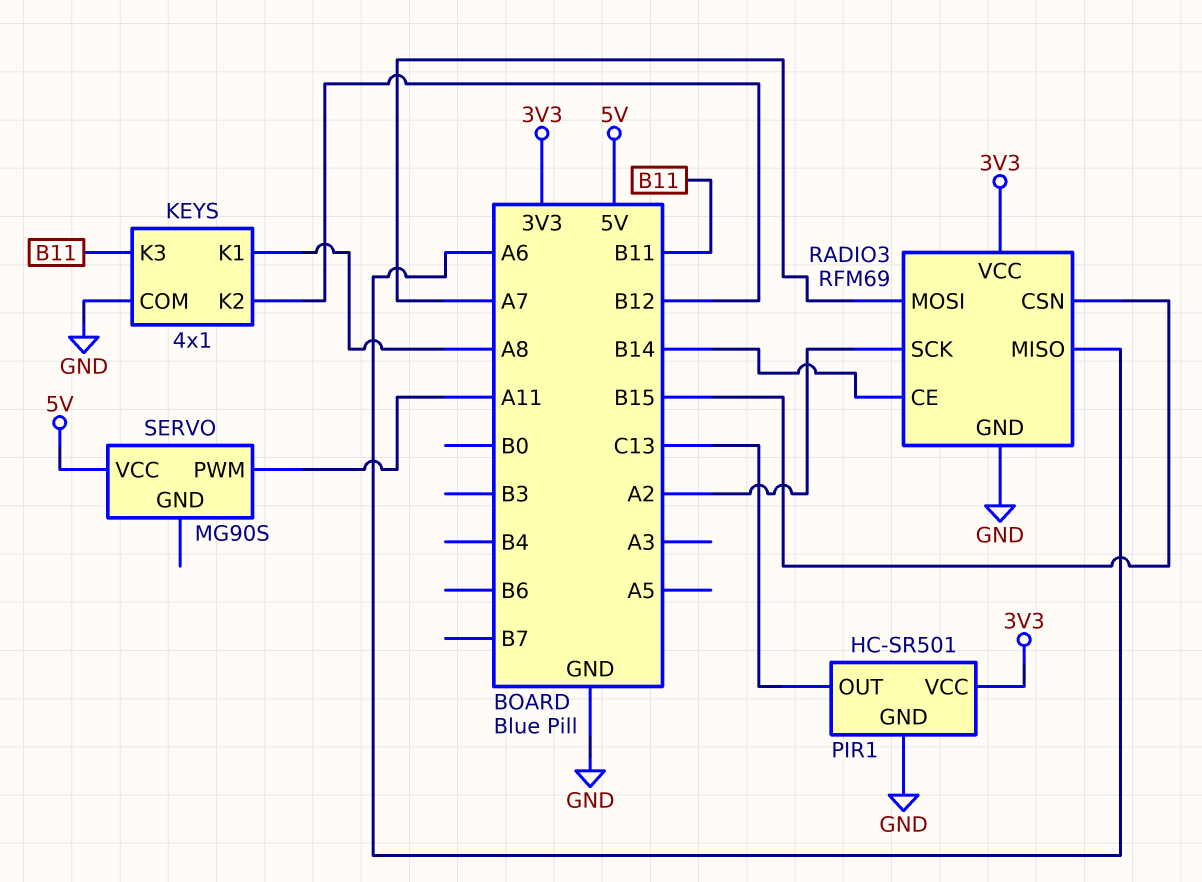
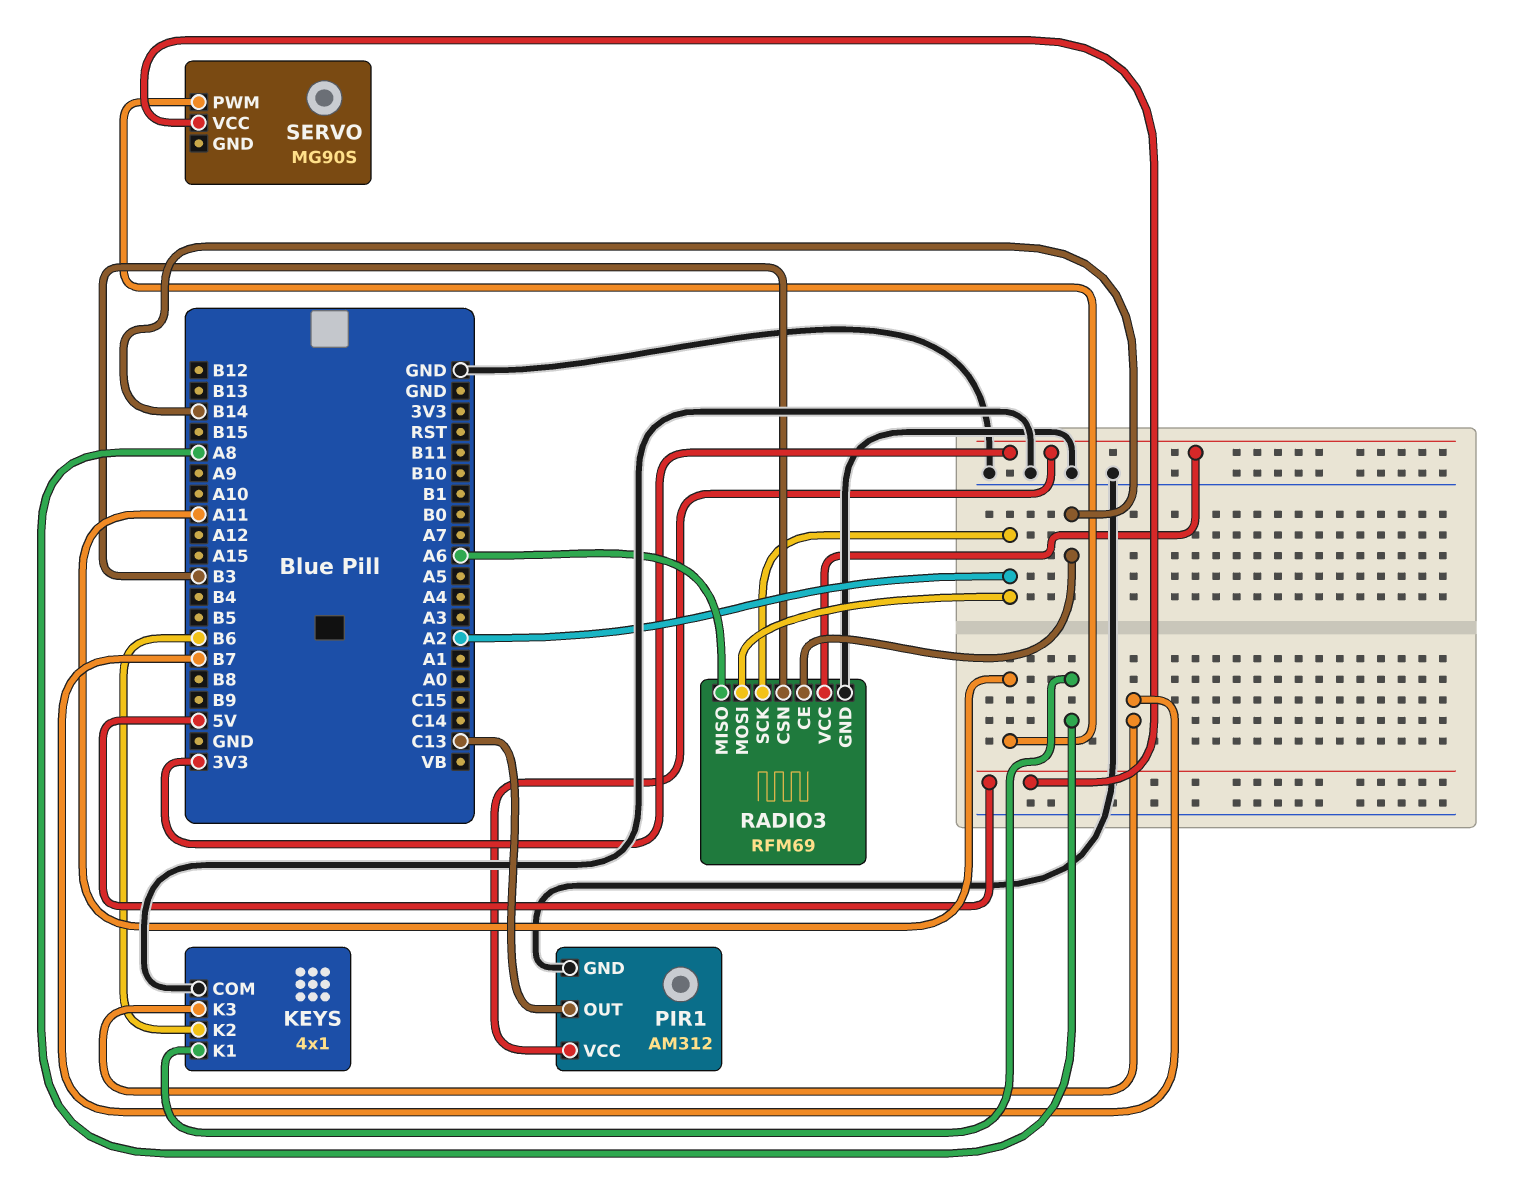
KEYS pin K2: B12 -> B6
KEYS pin K3: B11 -> B7
PIR1: HC-SR501 -> AM312
RADIO3 pin CSN: B15 -> B3
RADIO3 pin MOSI: A7 -> A2

